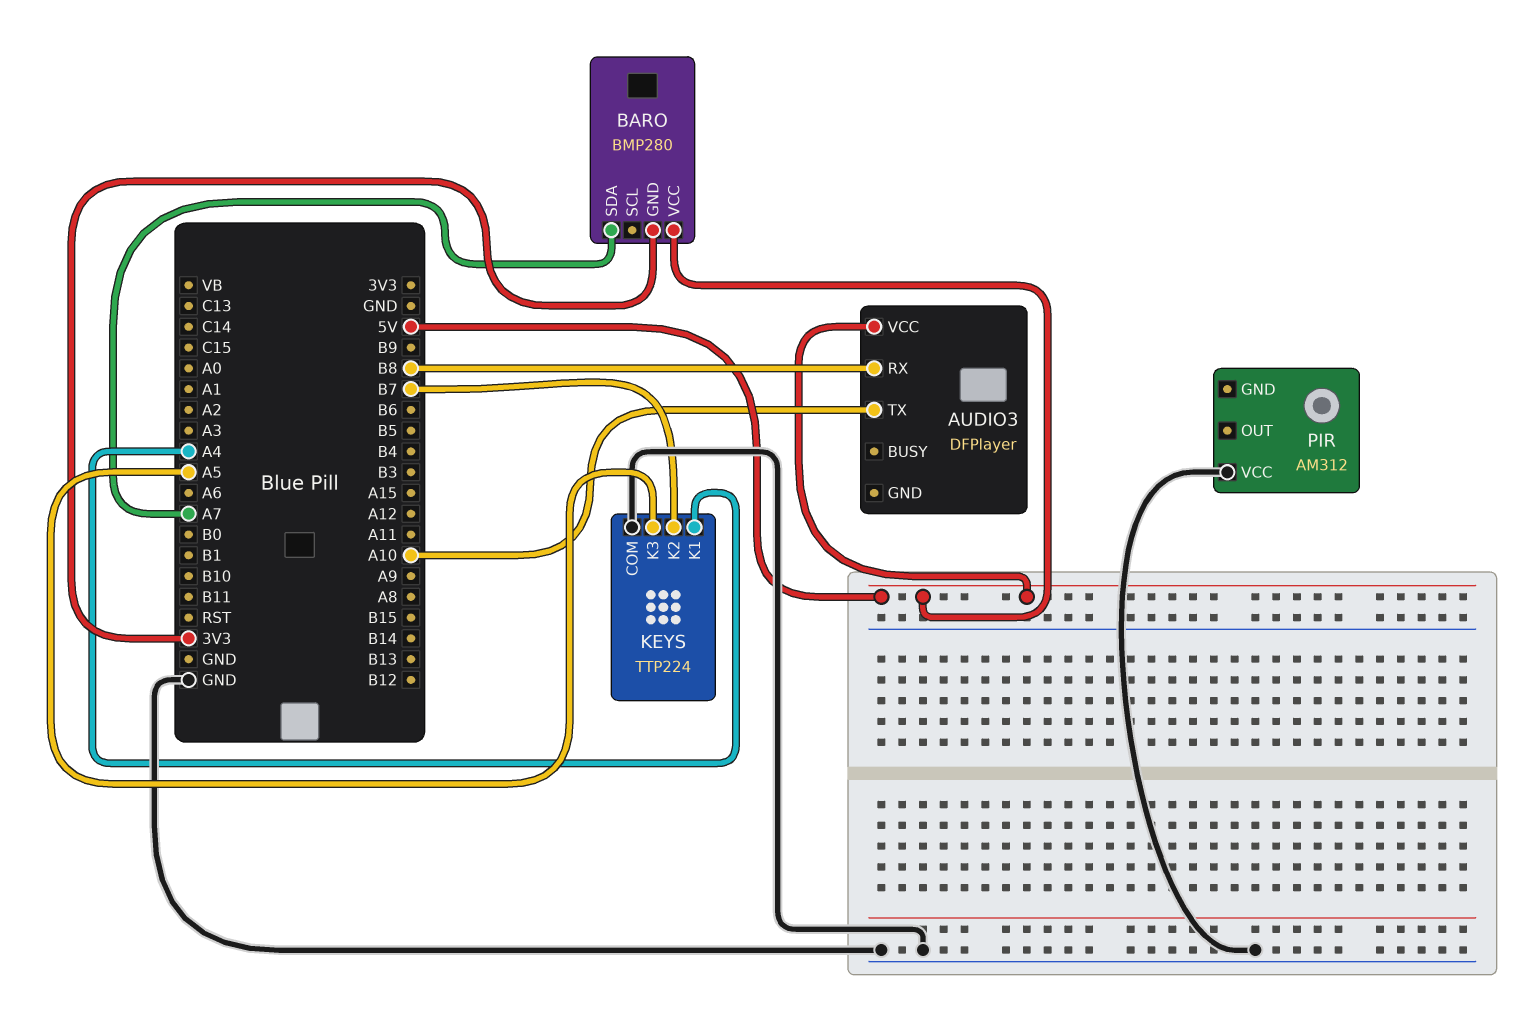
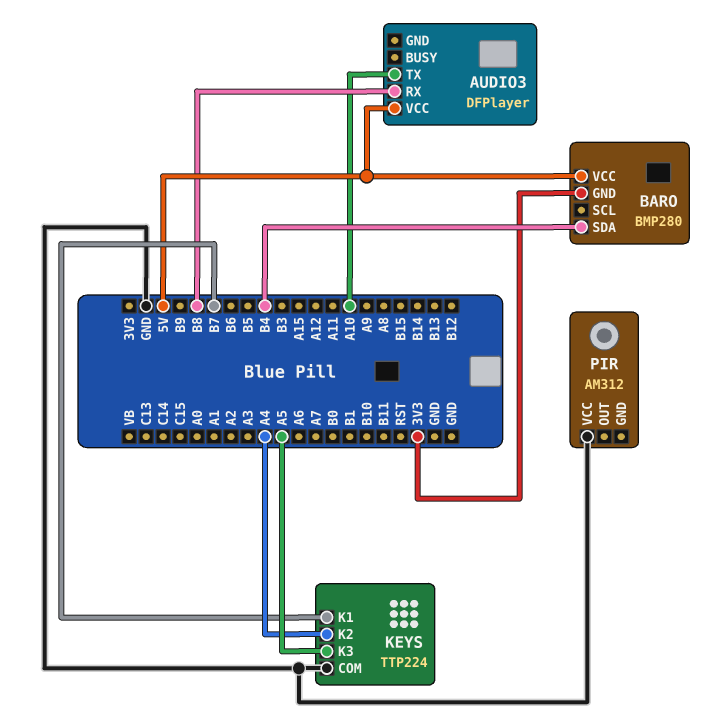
BARO pin SDA: A7 -> B4
KEYS pin K1: A4 -> B7
KEYS pin K2: B7 -> A4

